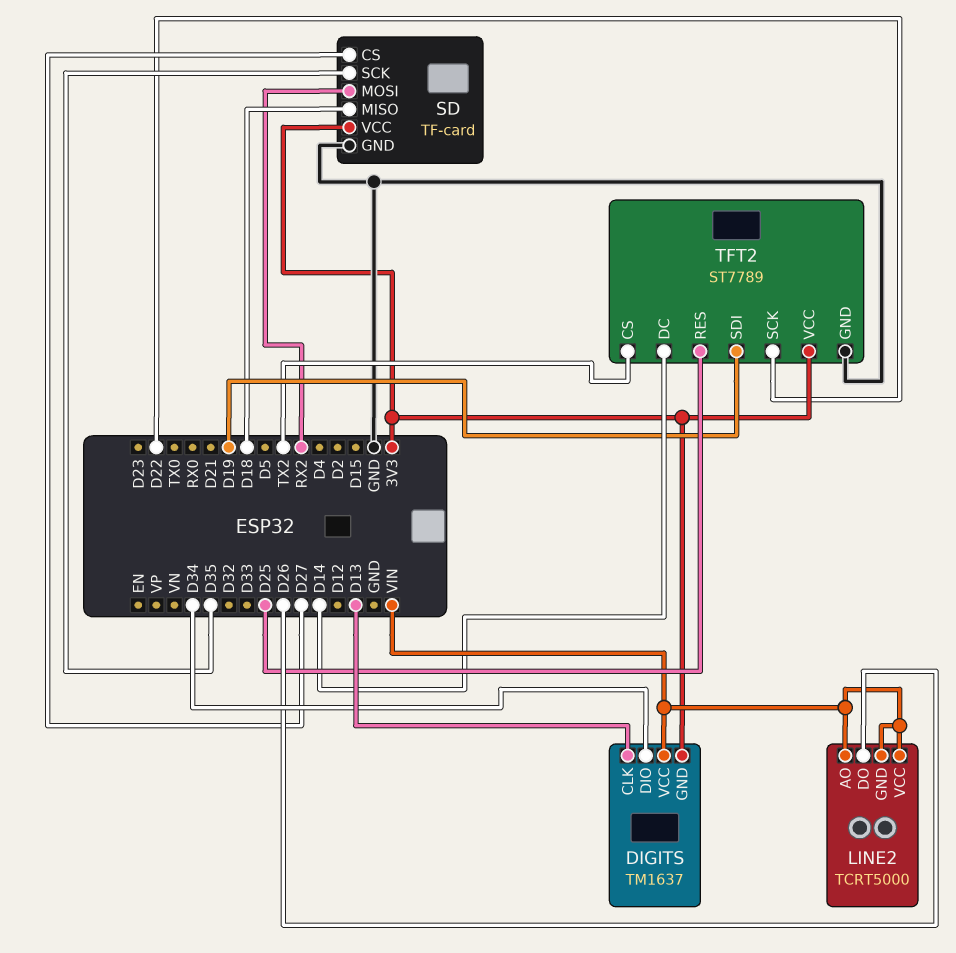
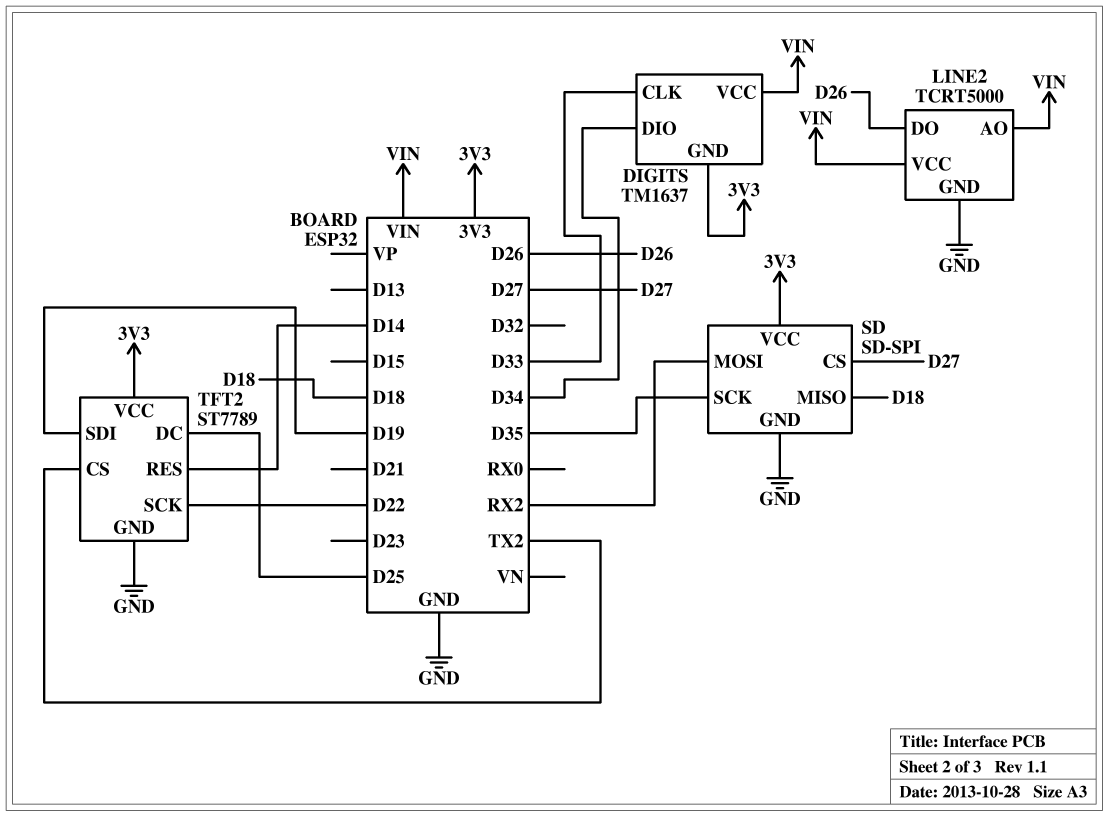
DIGITS pin CLK: D13 -> D33
LINE2 pin GND: VIN -> GND
SD: TF-card -> SD-SPI
TFT2 pin DC: D14 -> D25
TFT2 pin RES: D25 -> D14

